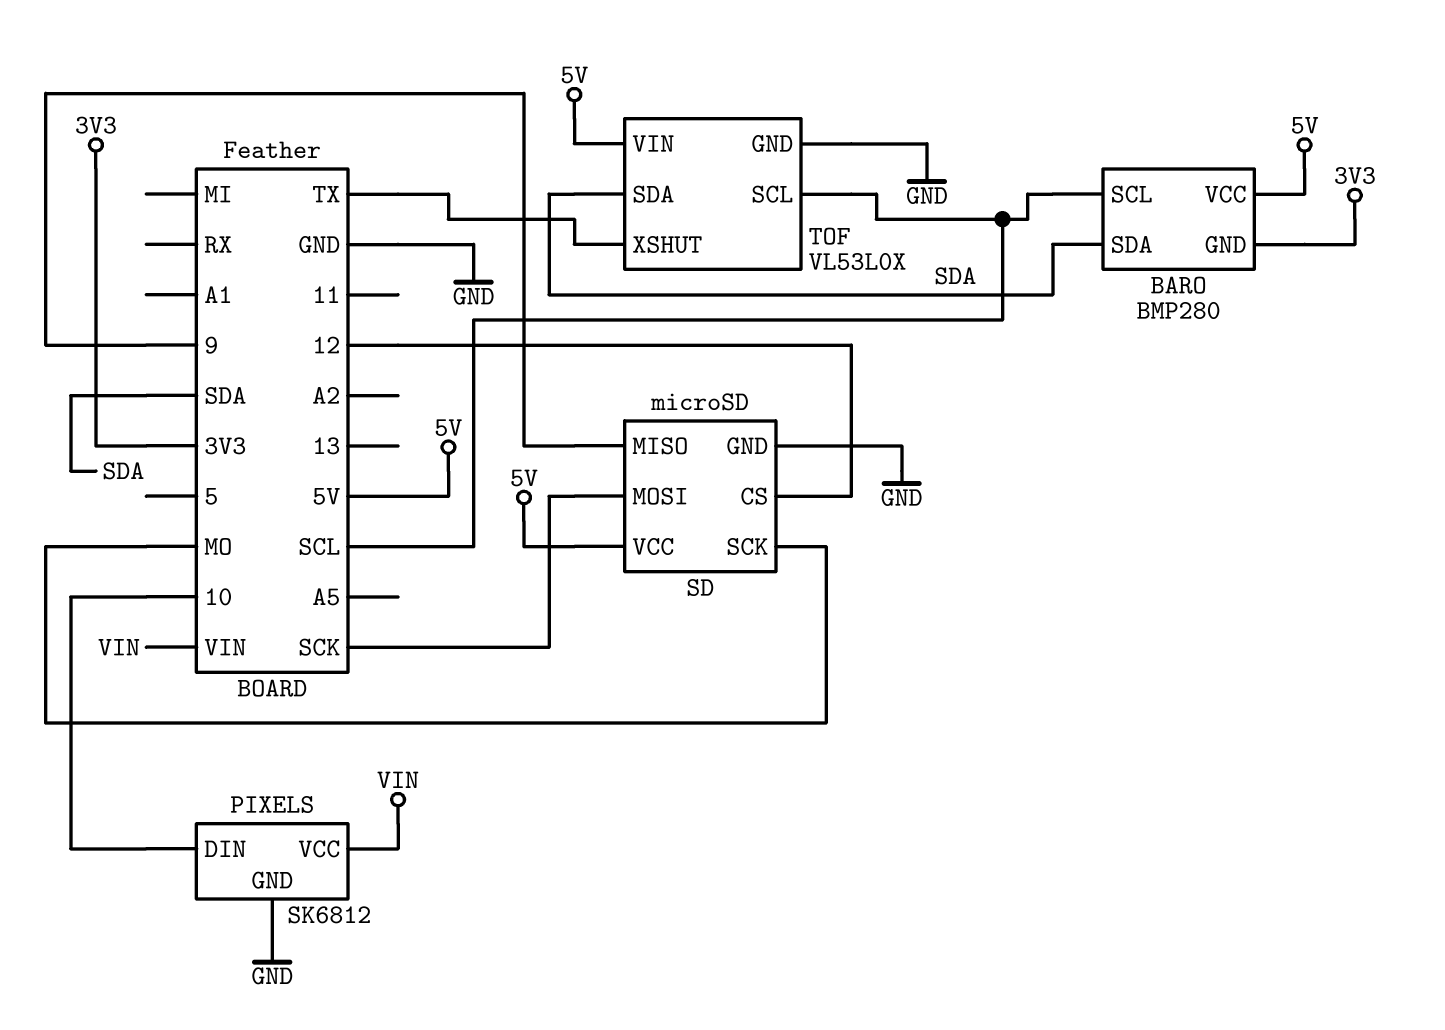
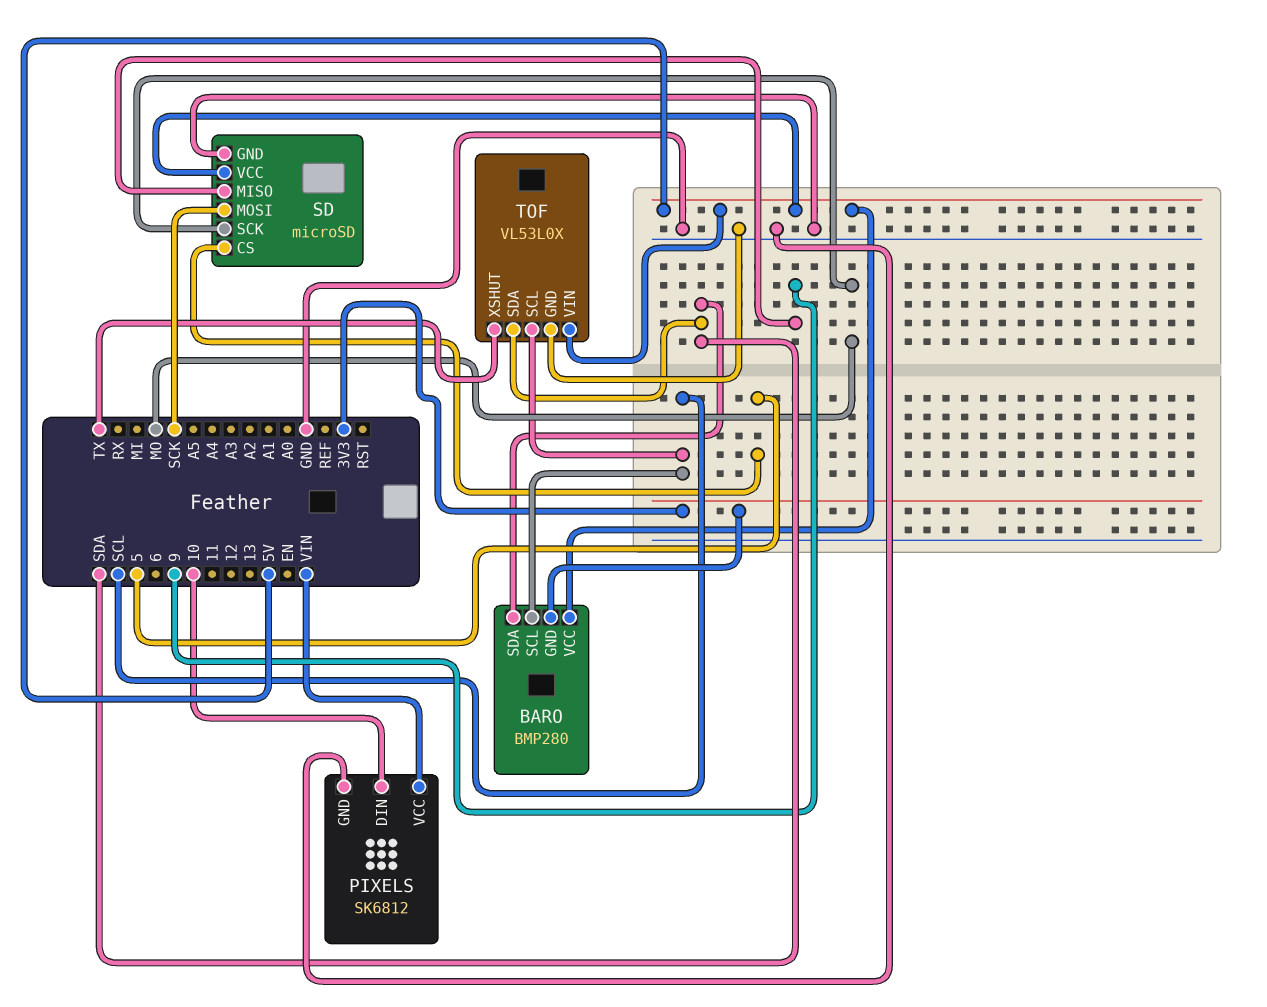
SD pin CS: 12 -> 5

